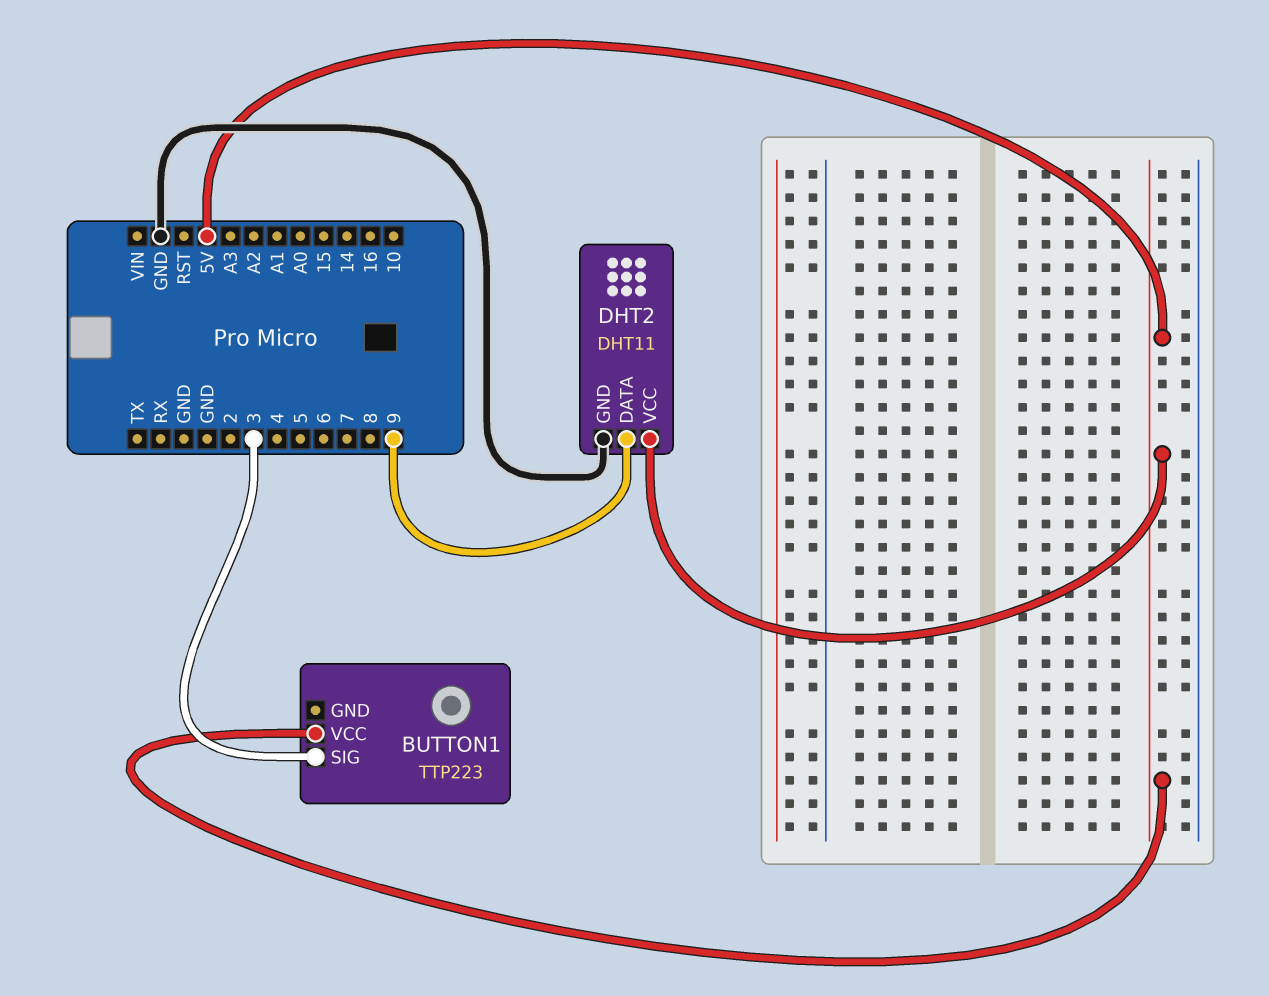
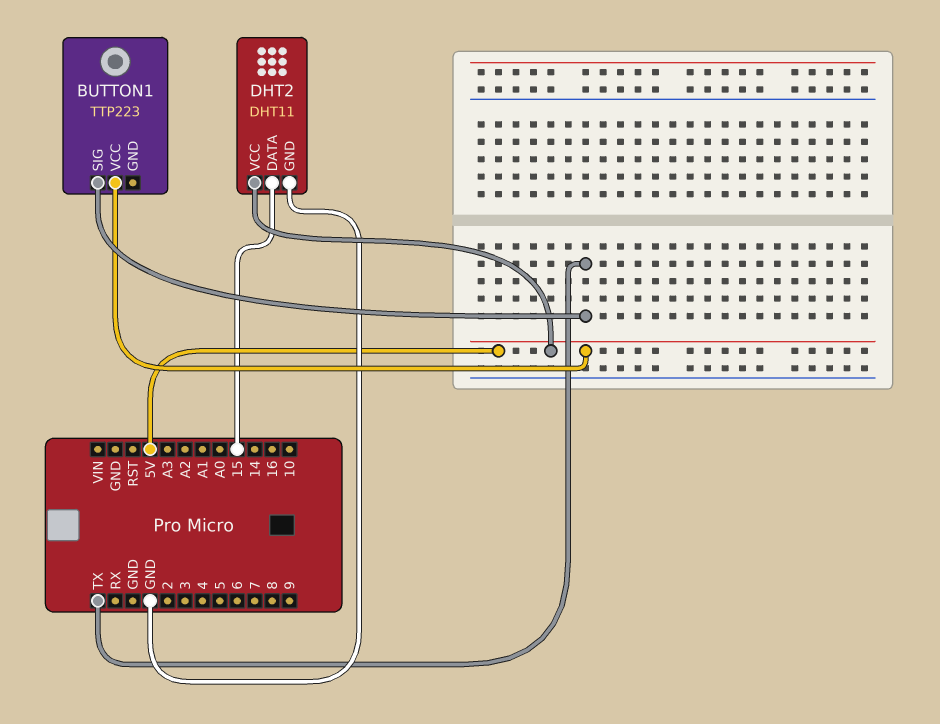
BUTTON1 pin SIG: 3 -> TX
DHT2 pin DATA: 9 -> 15

